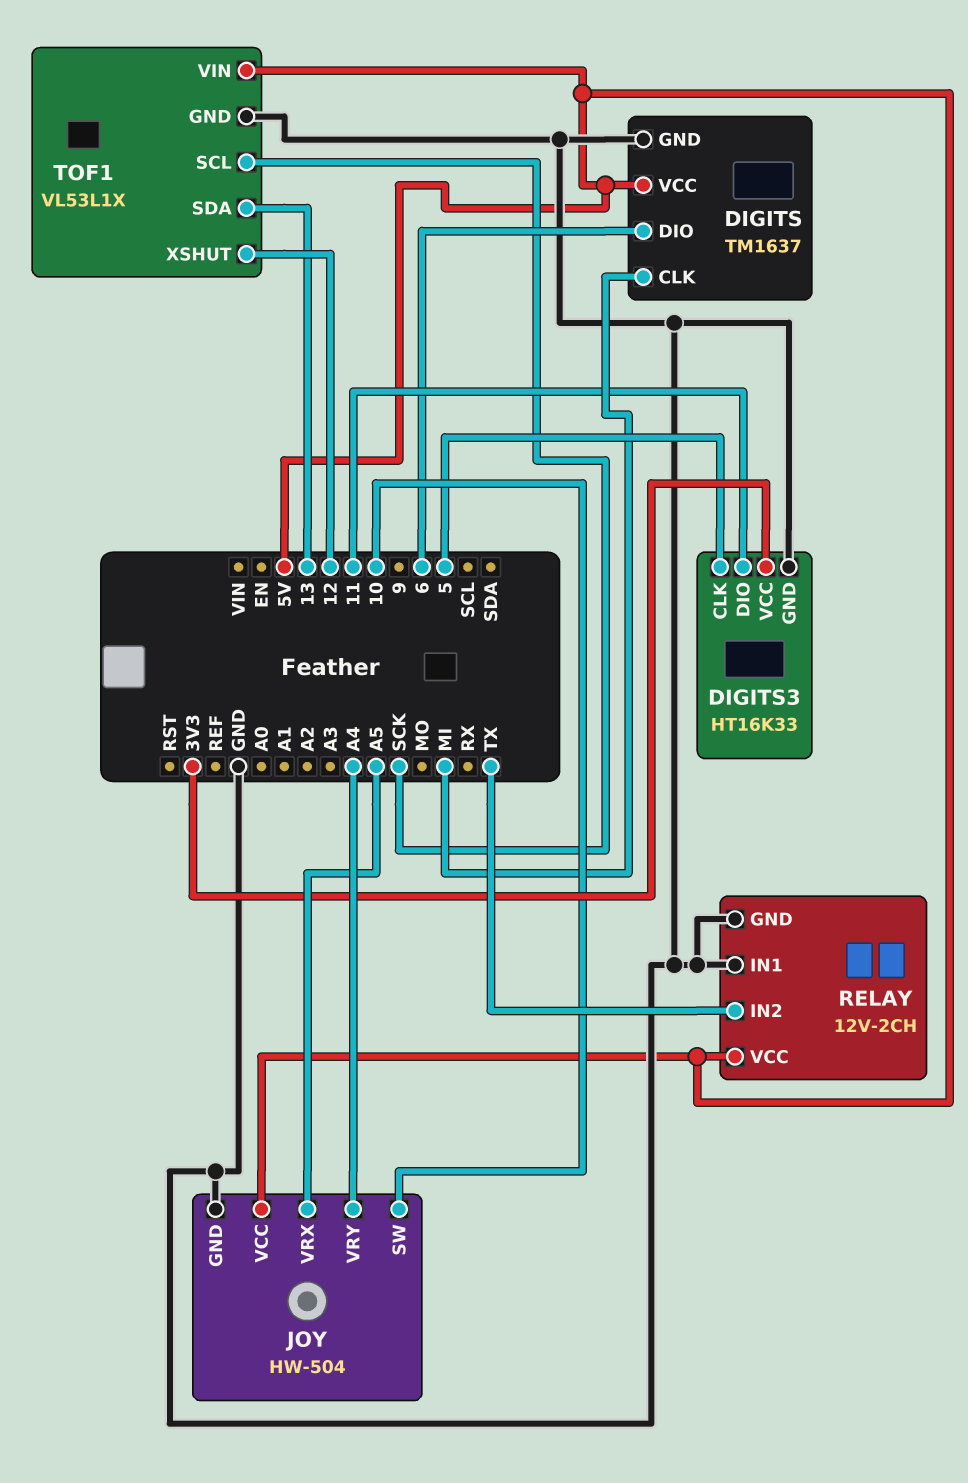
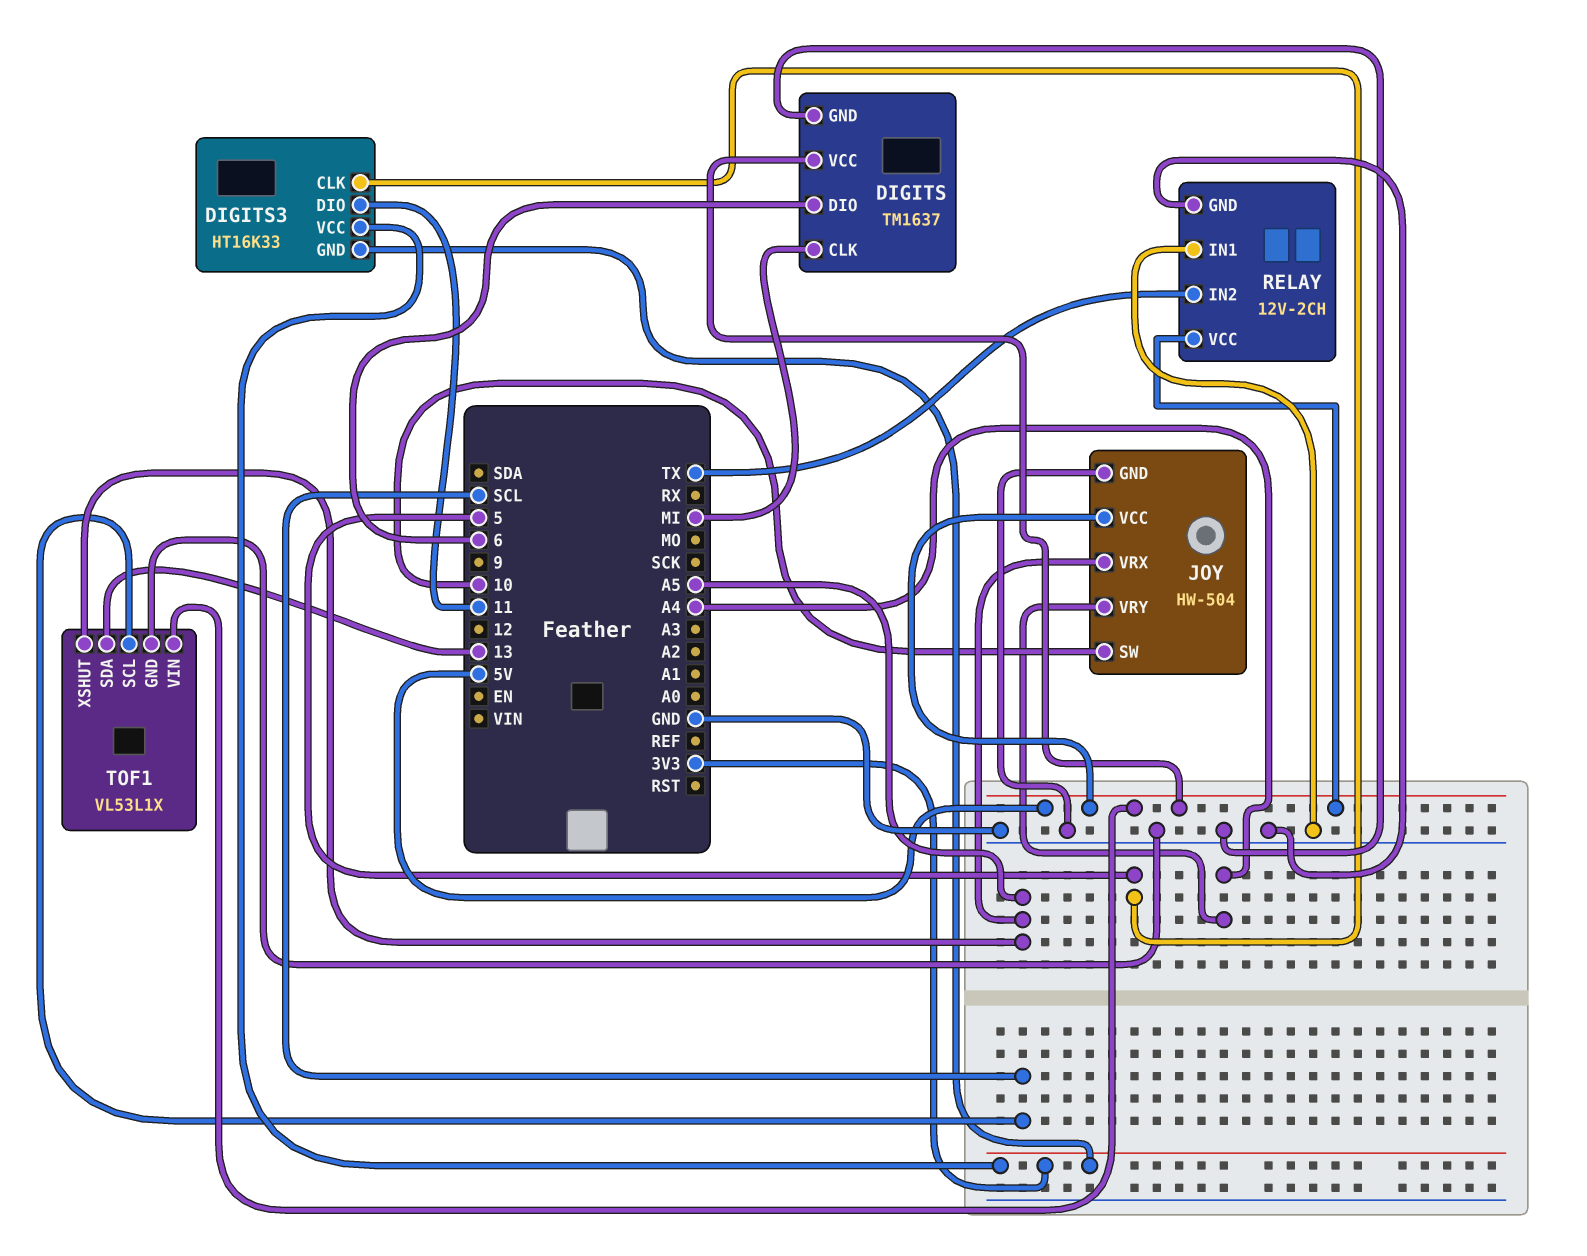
DIGITS3 pin GND: GND -> 3V3
TOF1 pin SCL: SCK -> SCL
TOF1 pin XSHUT: 12 -> A5

